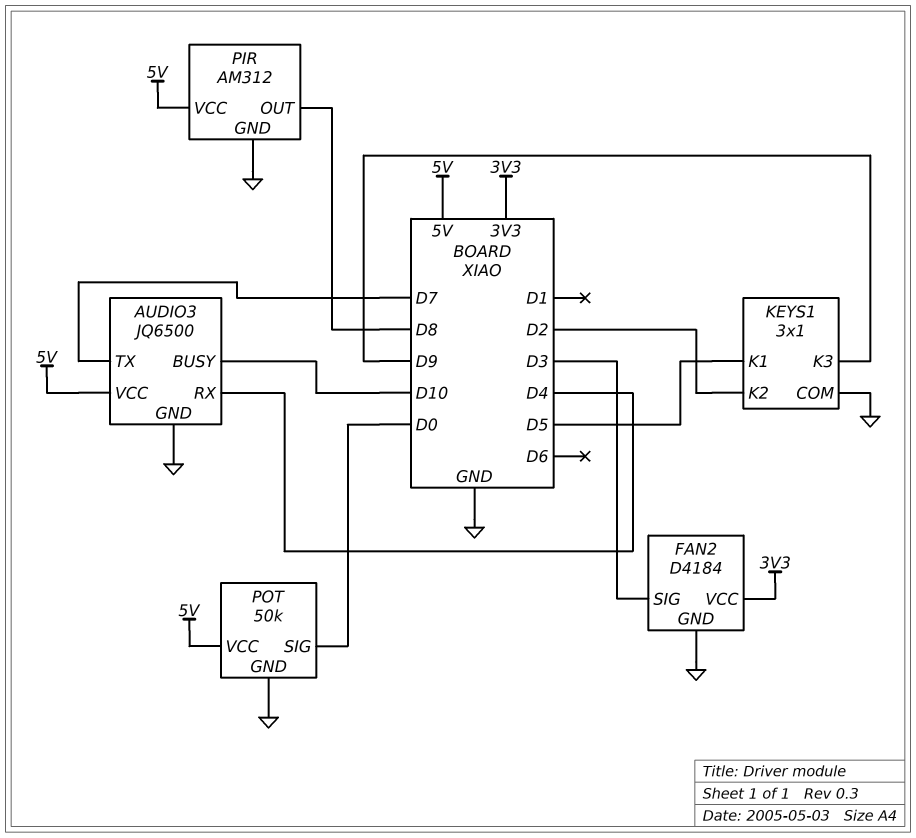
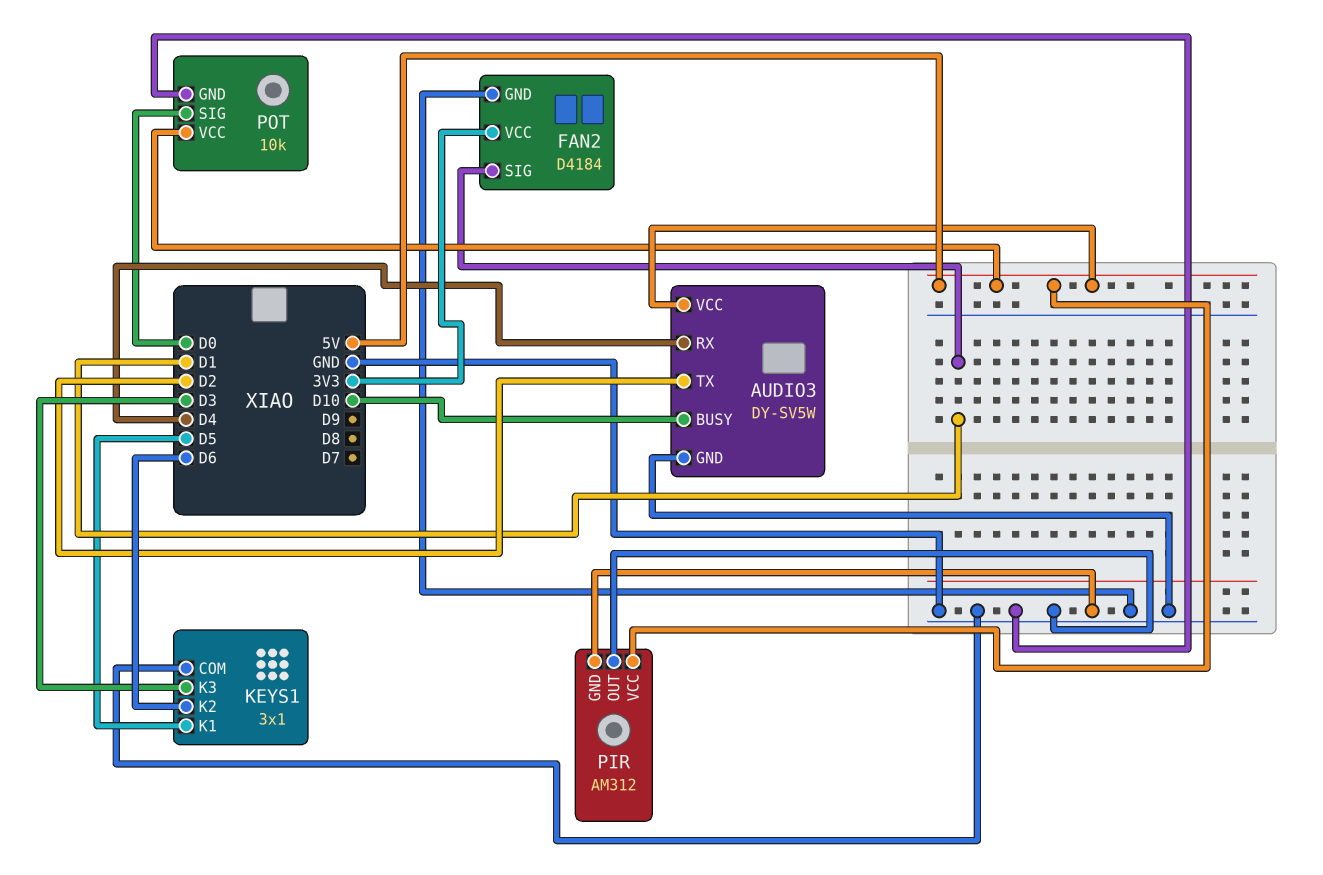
AUDIO3: JQ6500 -> DY-SV5W
AUDIO3 pin TX: D7 -> D2
FAN2 pin SIG: D3 -> D1
KEYS1 pin K2: D2 -> D6
KEYS1 pin K3: D9 -> D3
PIR pin OUT: D8 -> GND
POT: 50k -> 10k

